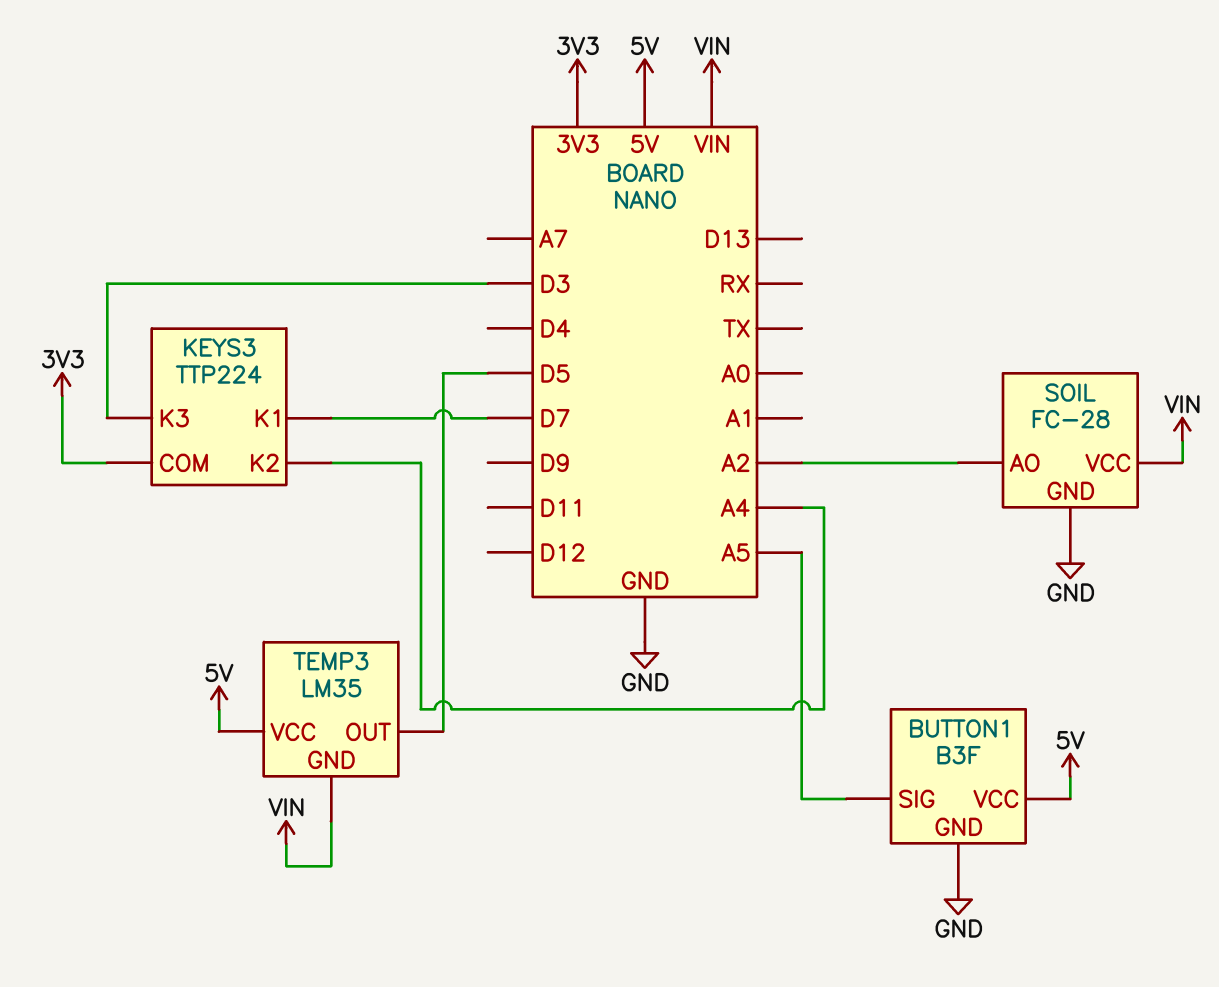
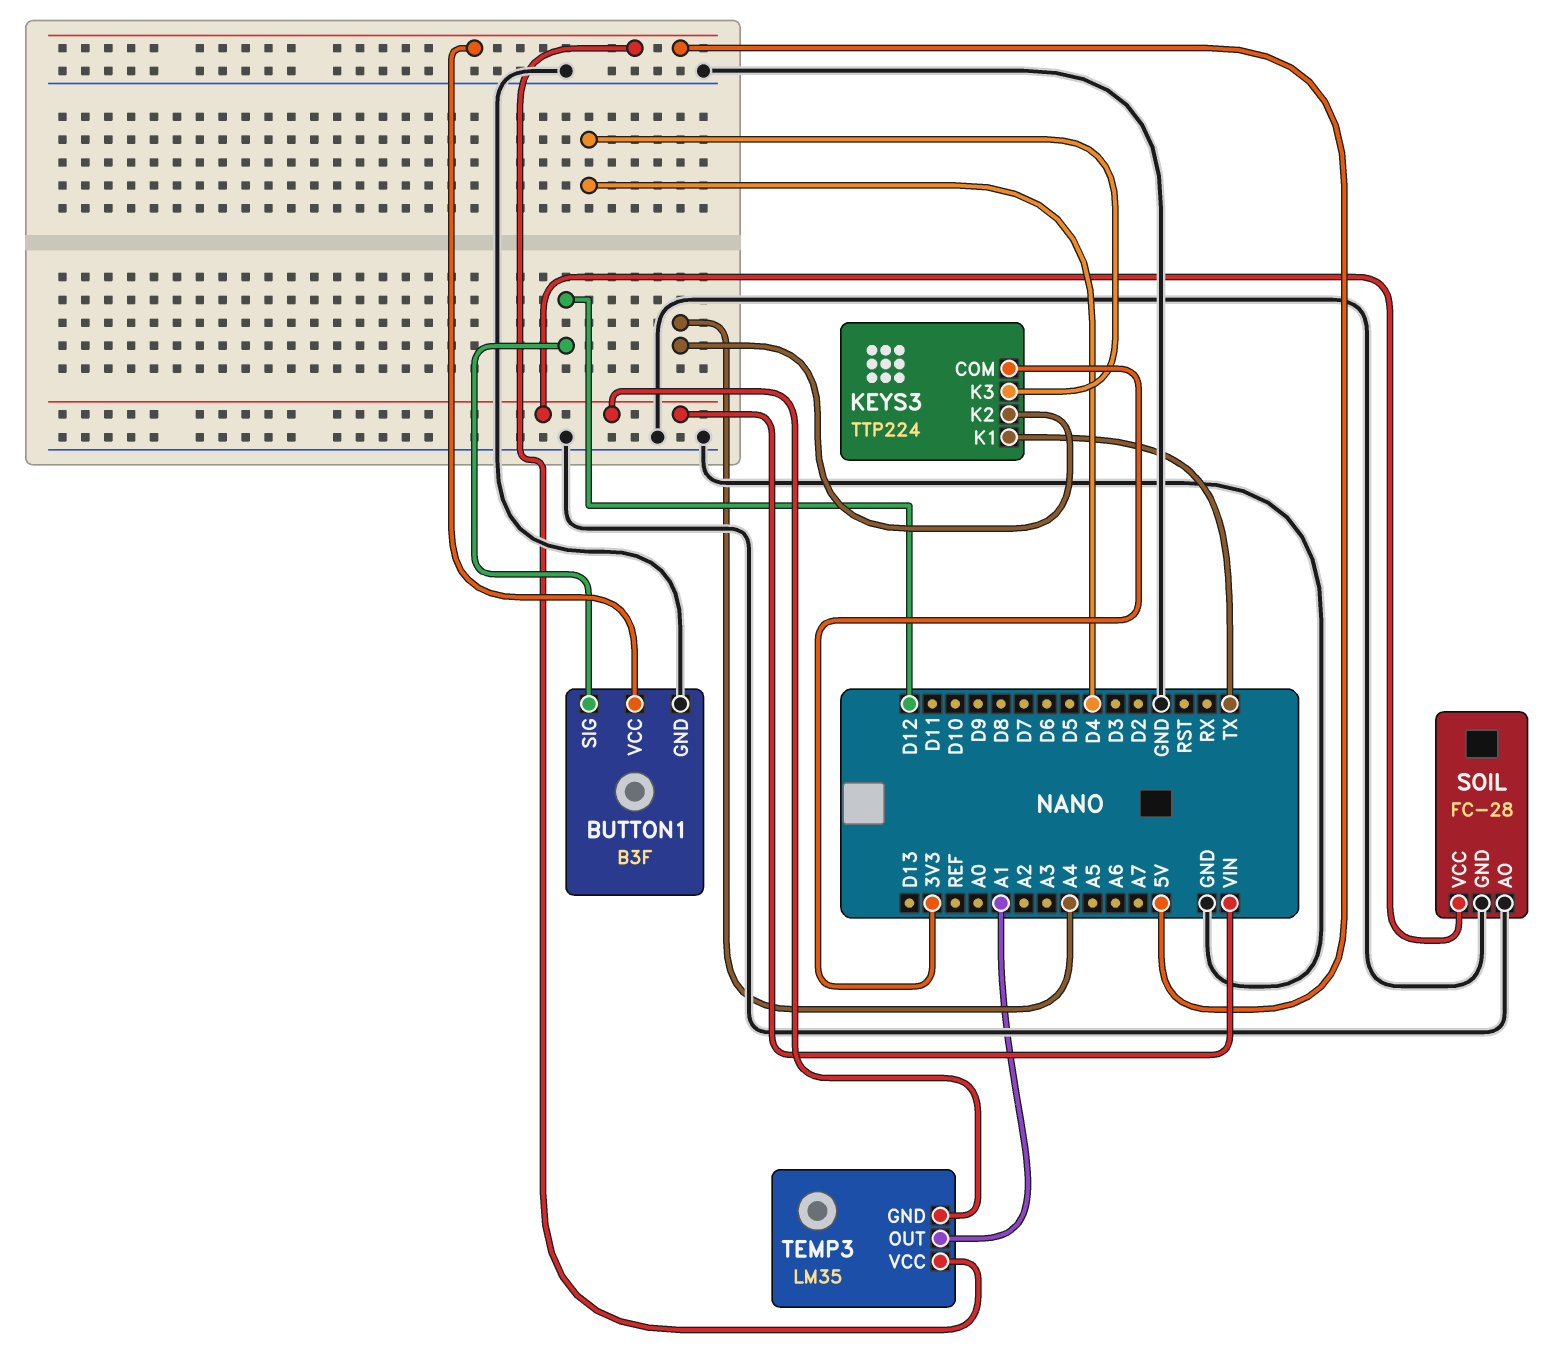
BUTTON1 pin SIG: A5 -> D12
KEYS3 pin K1: D7 -> TX
KEYS3 pin K3: D3 -> D4
SOIL pin AO: A2 -> GND
TEMP3 pin OUT: D5 -> A1

